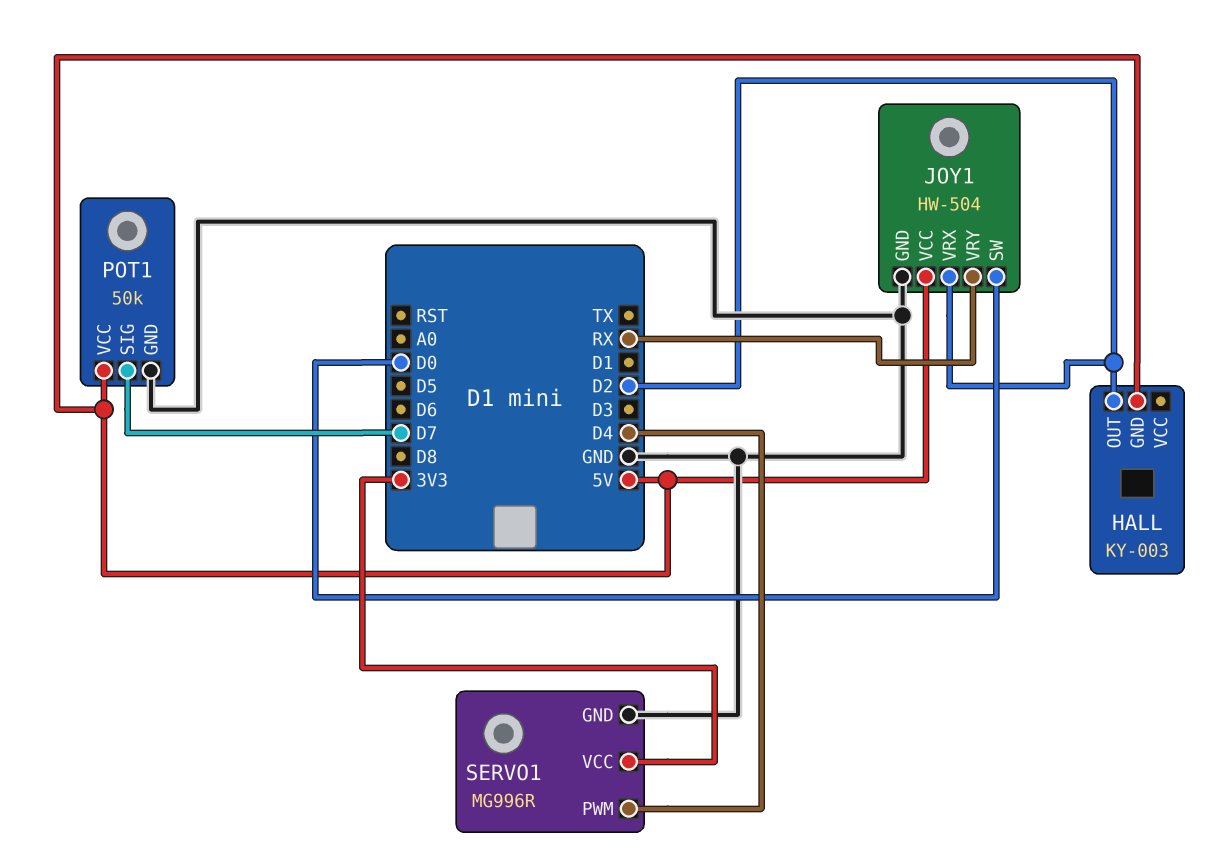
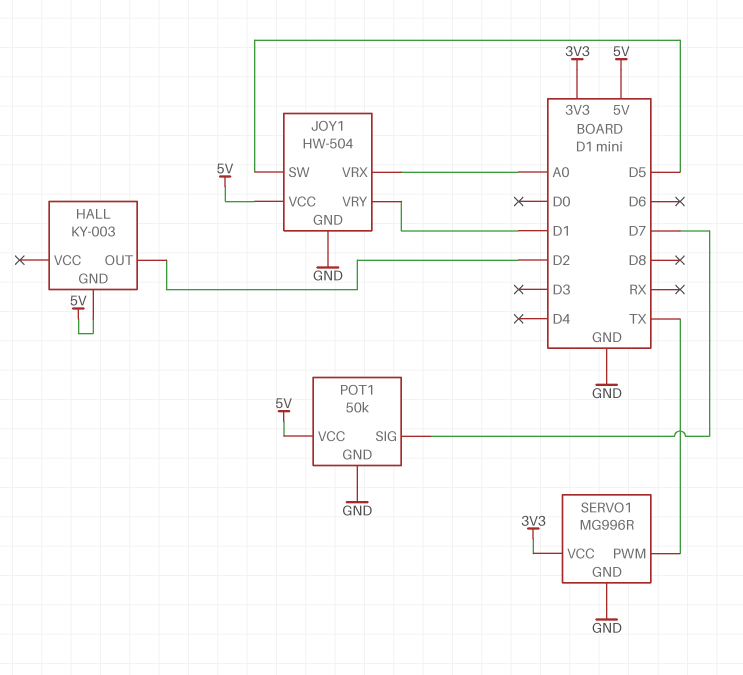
JOY1 pin SW: D0 -> D5
JOY1 pin VRX: D2 -> A0
JOY1 pin VRY: RX -> D1
SERVO1 pin PWM: D4 -> TX

